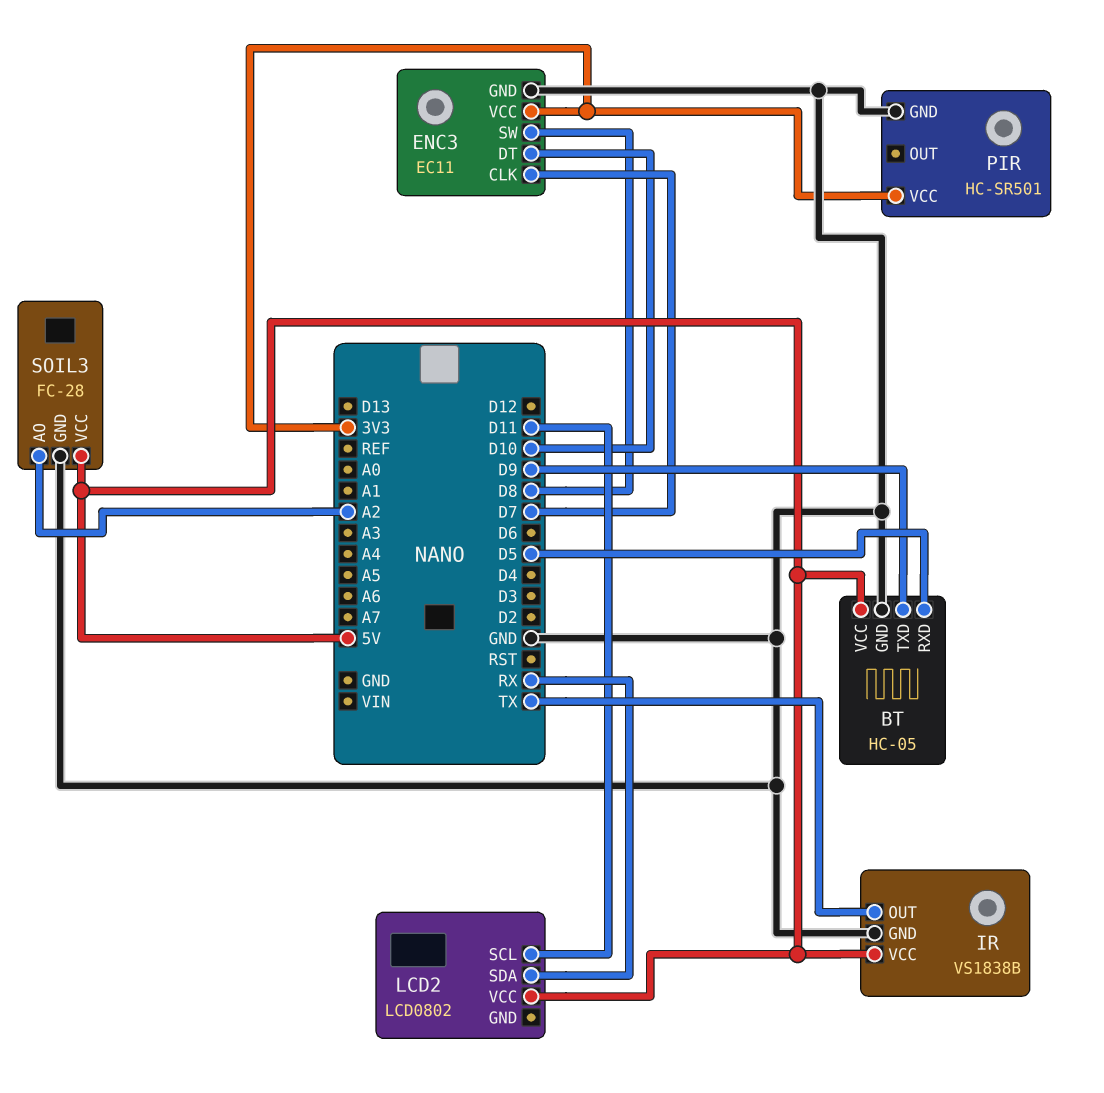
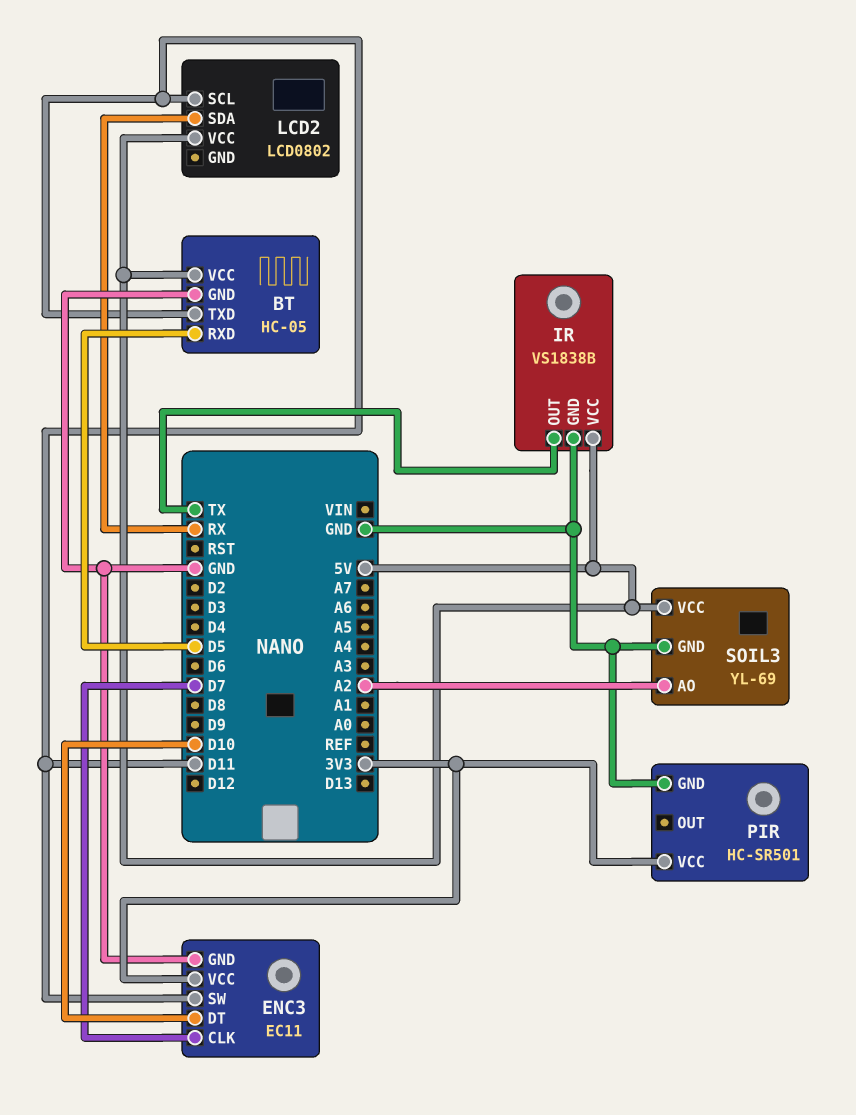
BT pin TXD: D9 -> D11
ENC3 pin SW: D8 -> D11
SOIL3: FC-28 -> YL-69

